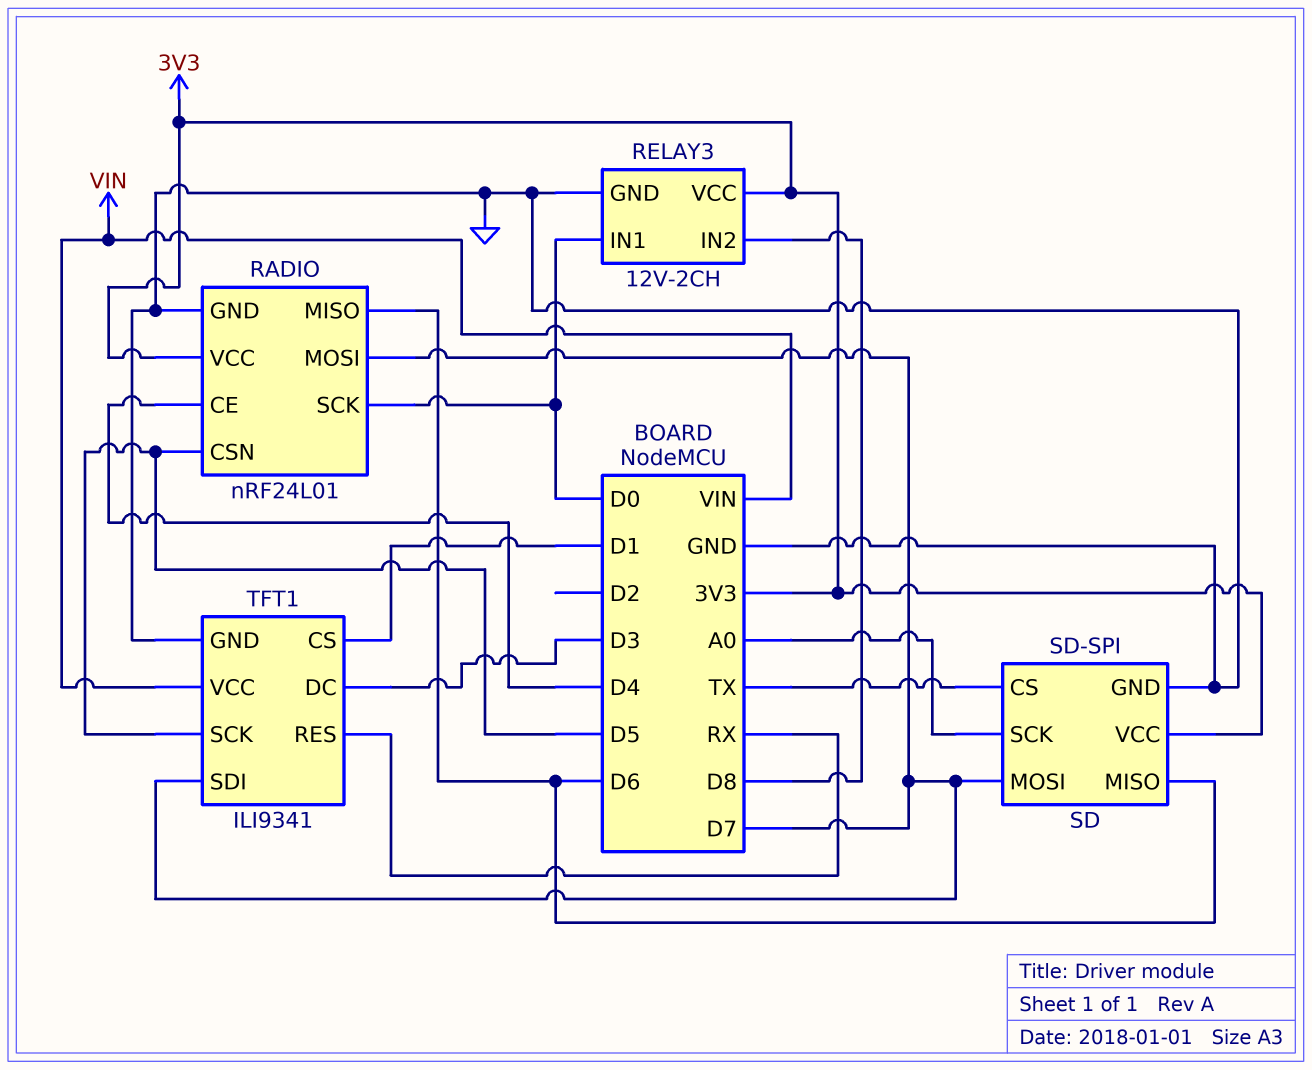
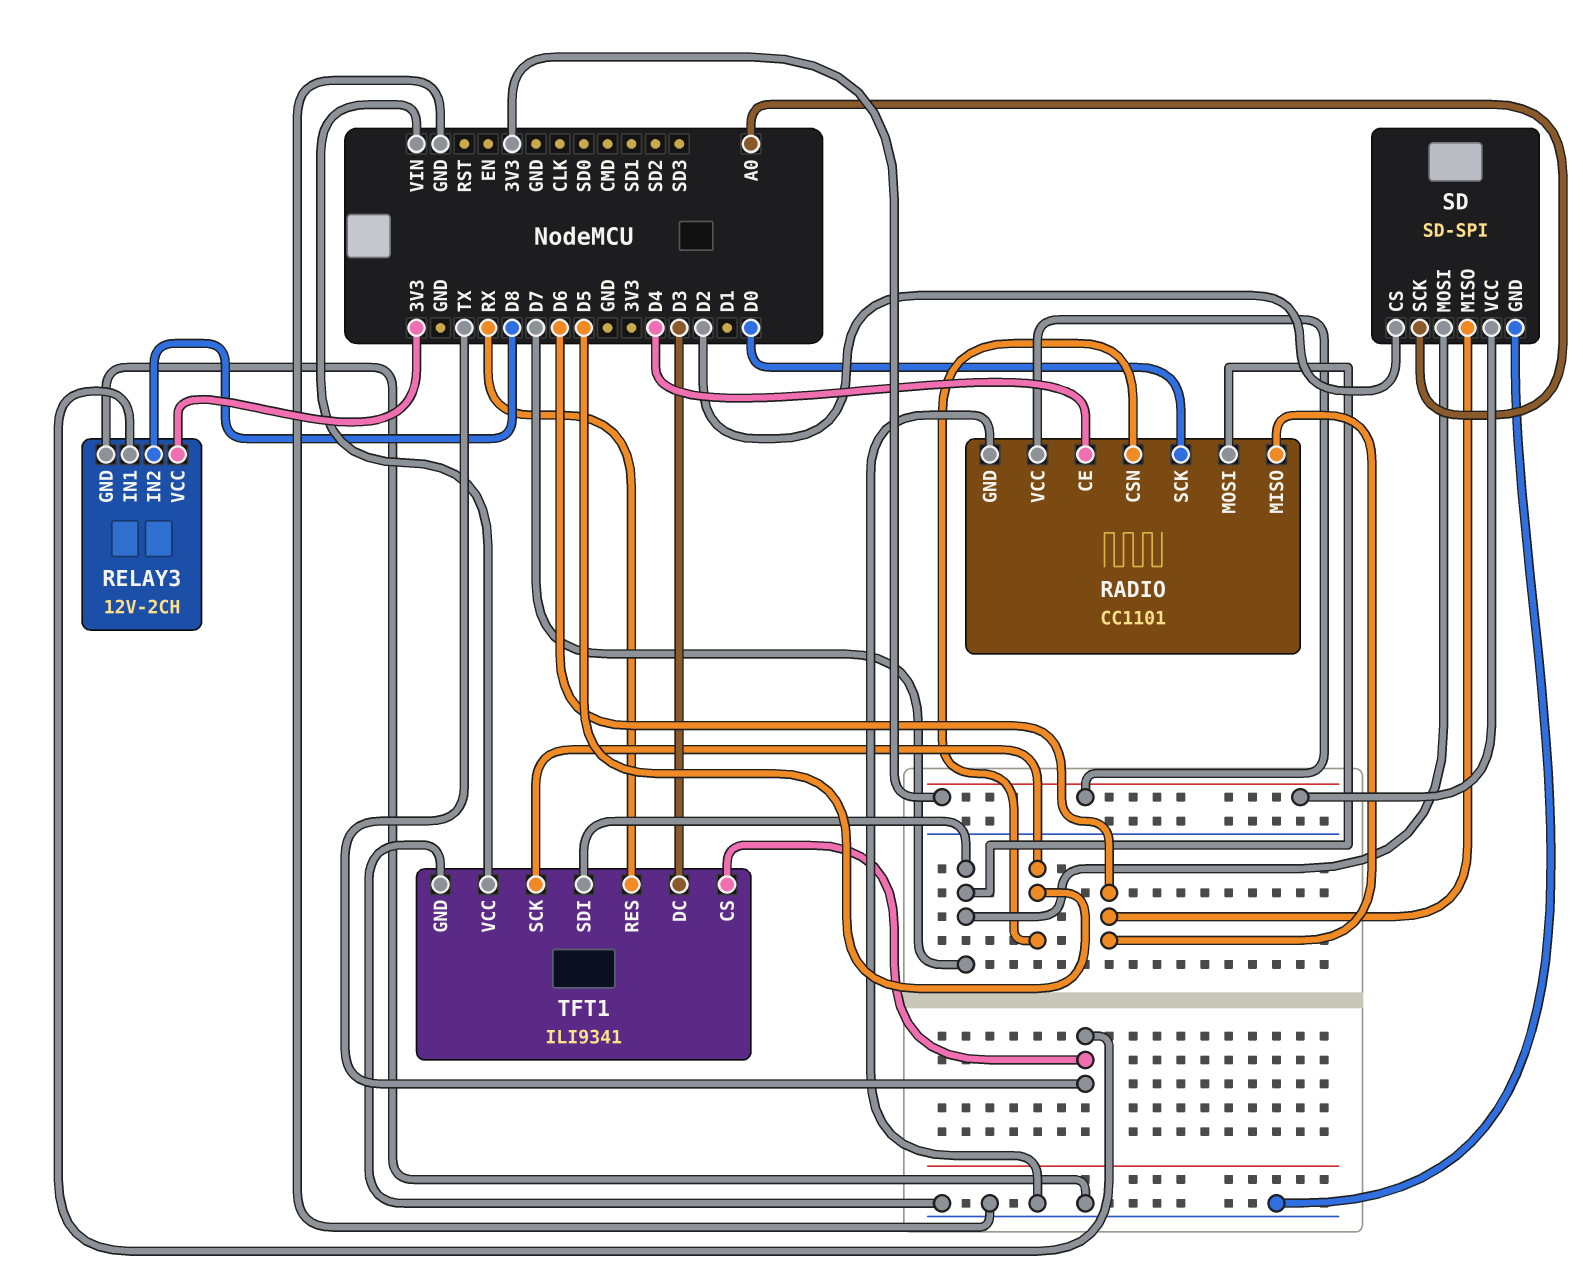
RADIO: nRF24L01 -> CC1101
RELAY3 pin IN1: D0 -> TX
SD pin CS: TX -> D2
TFT1 pin CS: D1 -> TX

